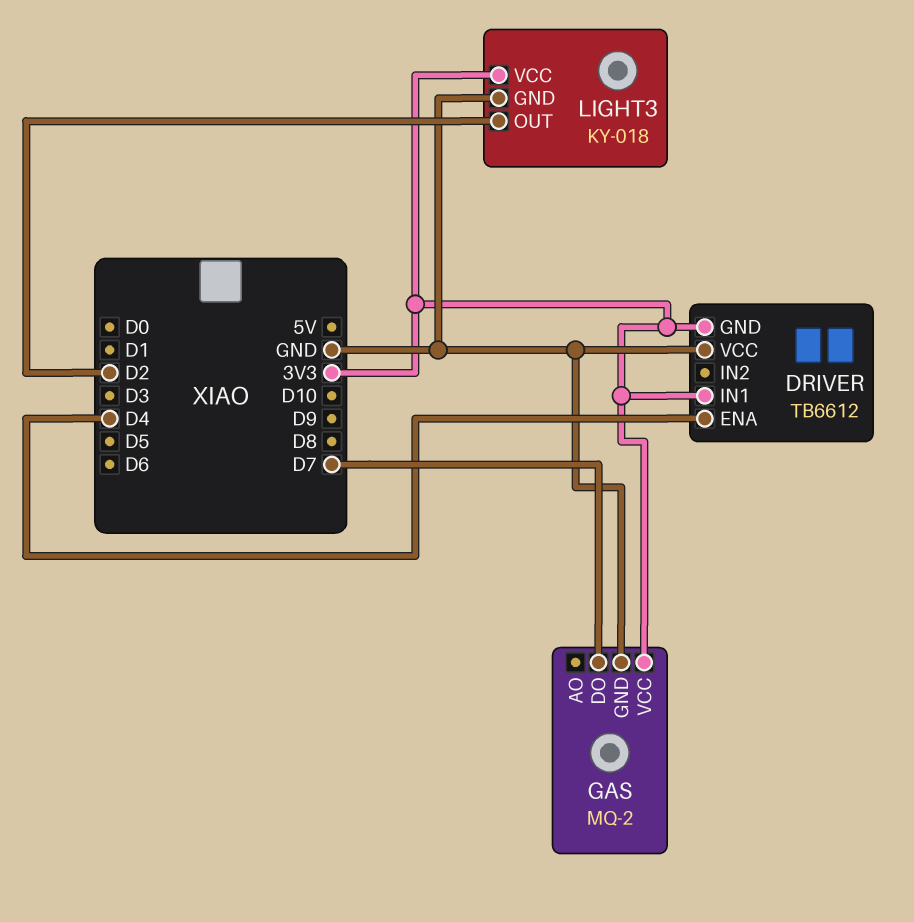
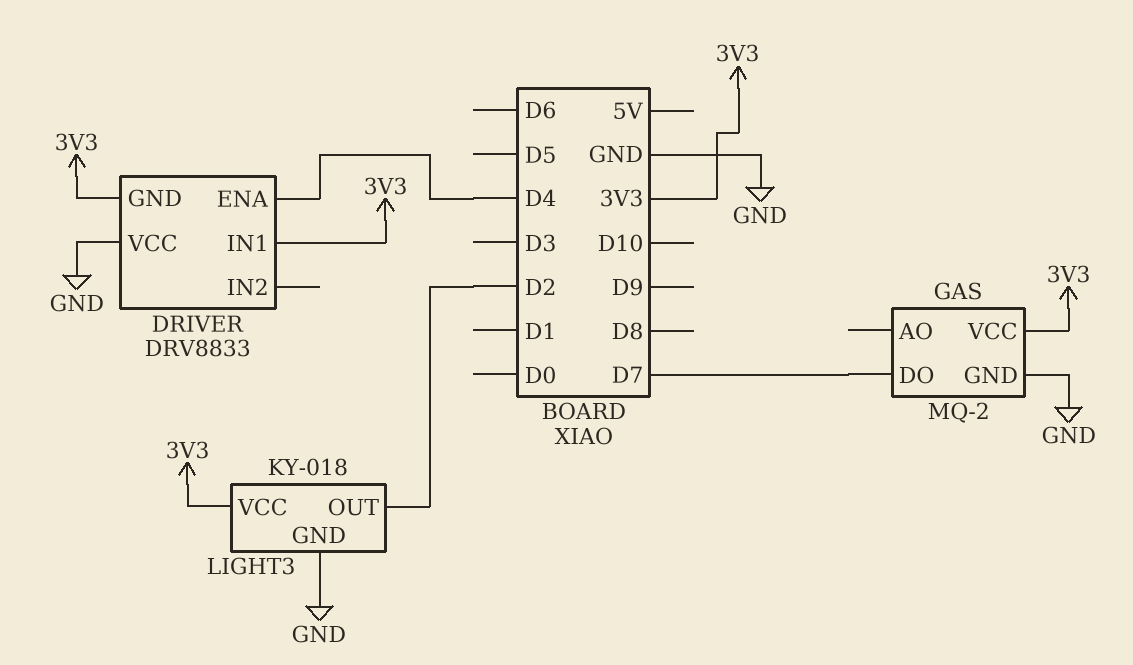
DRIVER: TB6612 -> DRV8833

